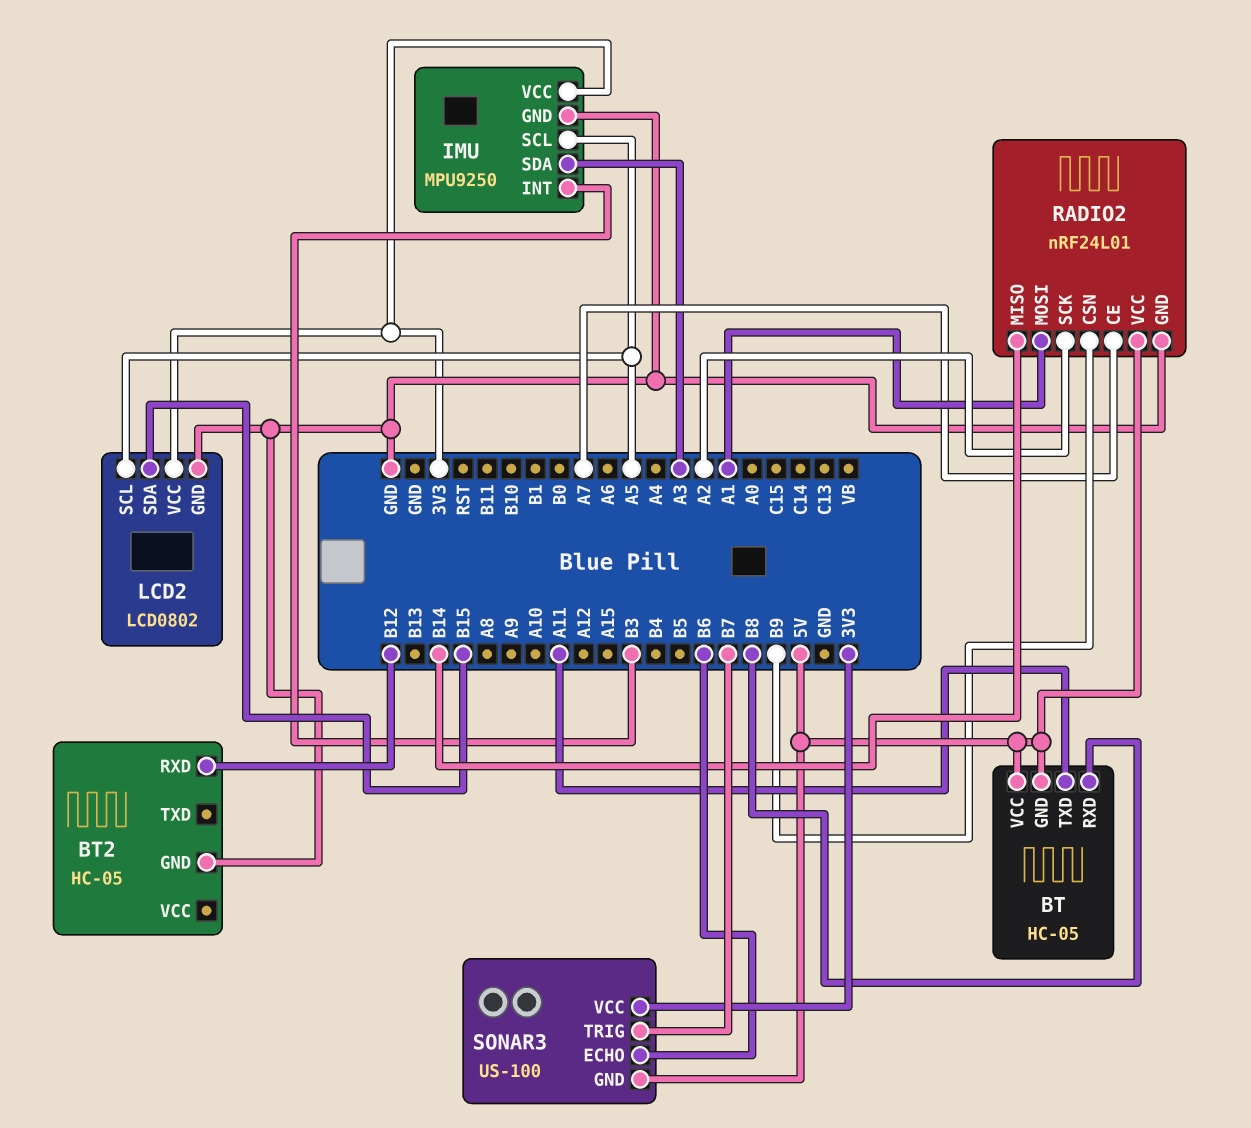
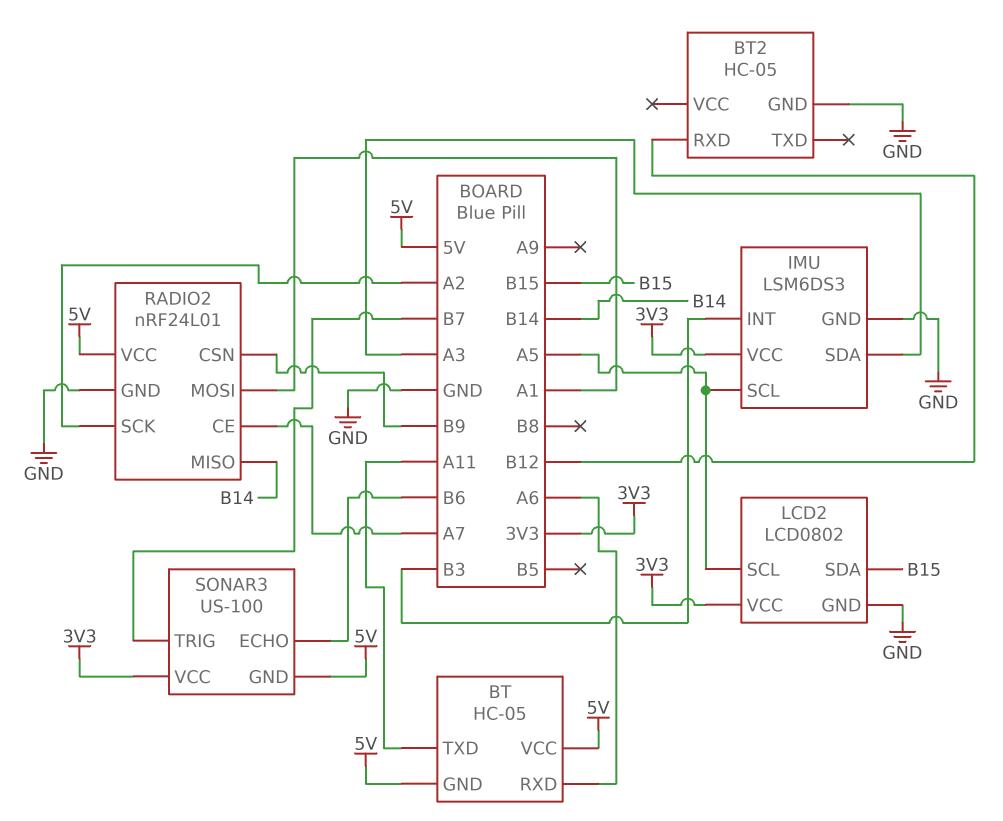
BT pin RXD: B8 -> A6
IMU: MPU9250 -> LSM6DS3

